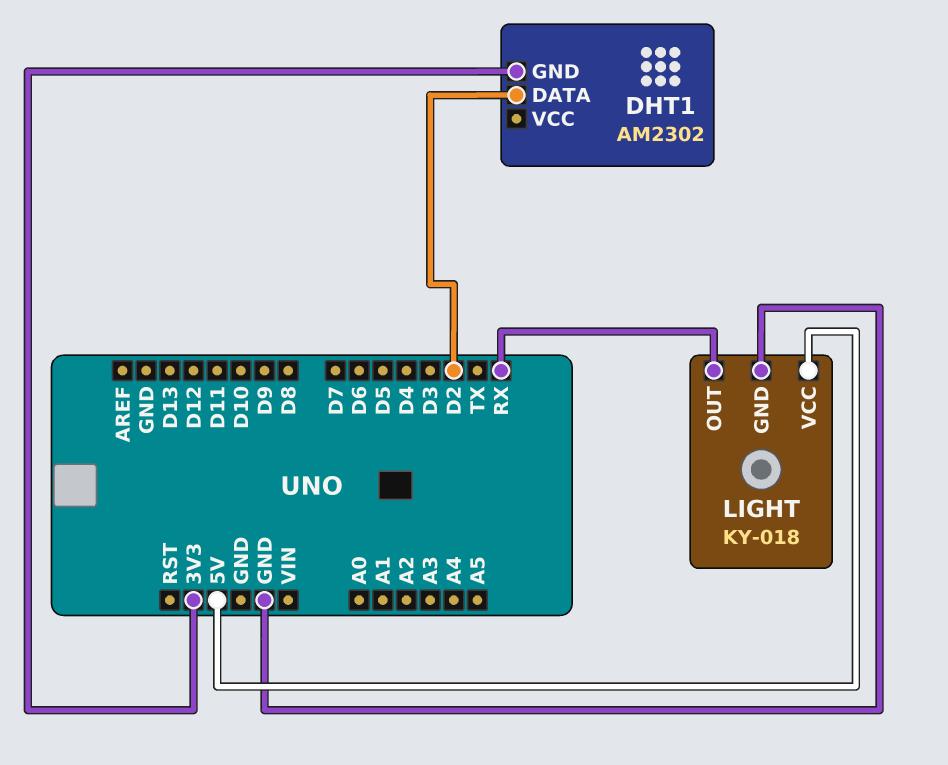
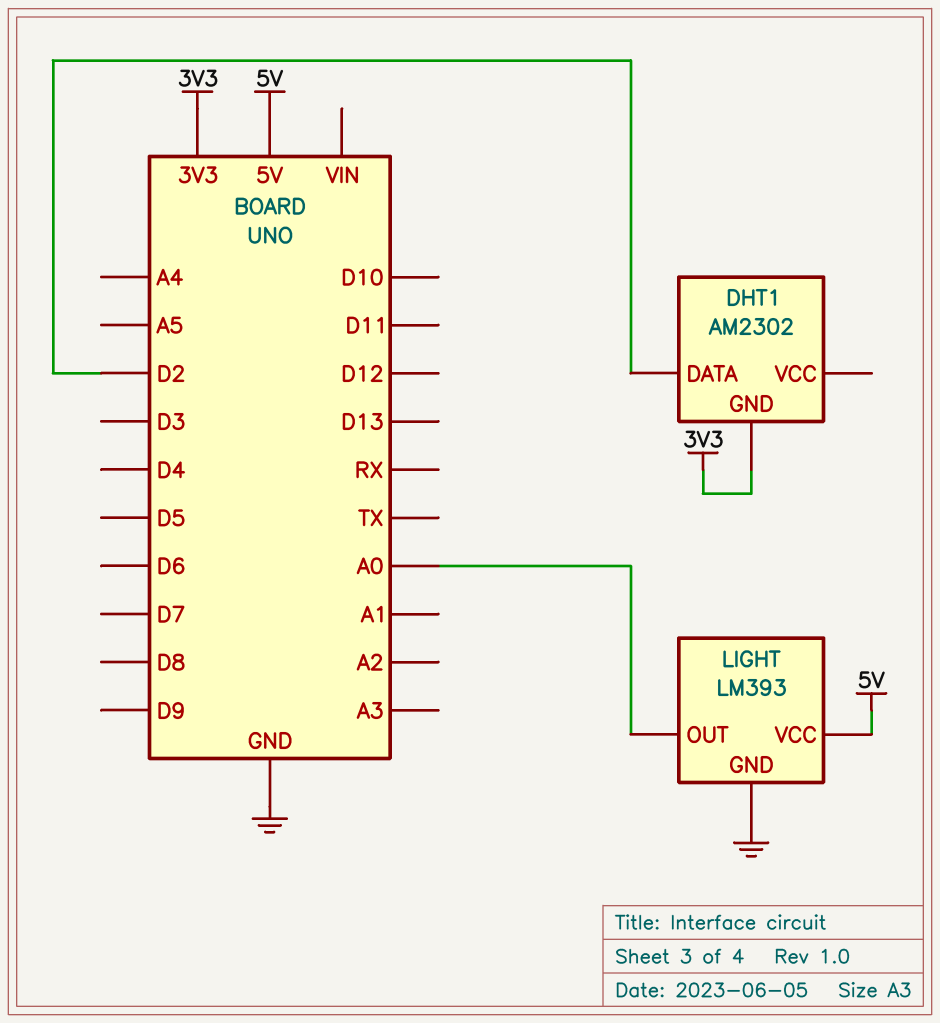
LIGHT: KY-018 -> LM393
LIGHT pin OUT: RX -> A0

